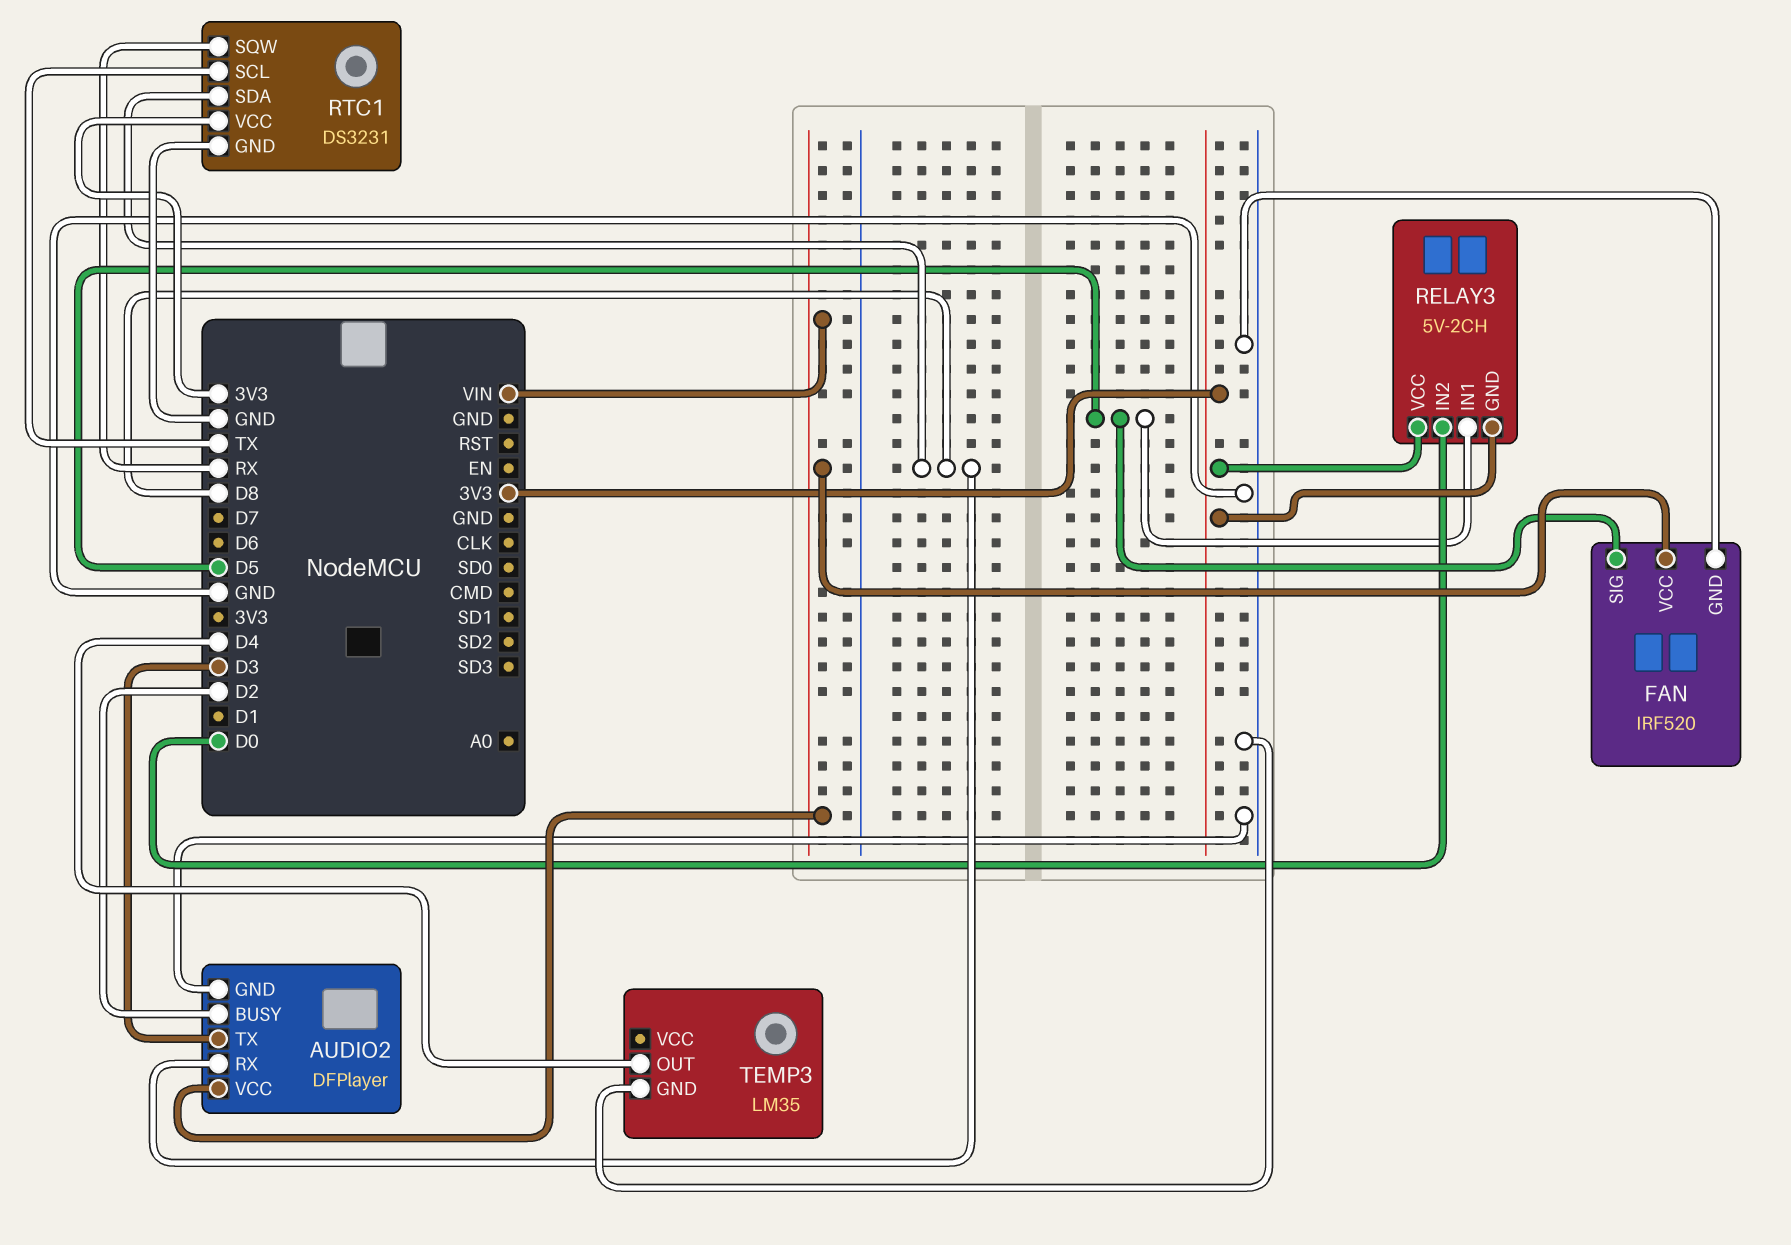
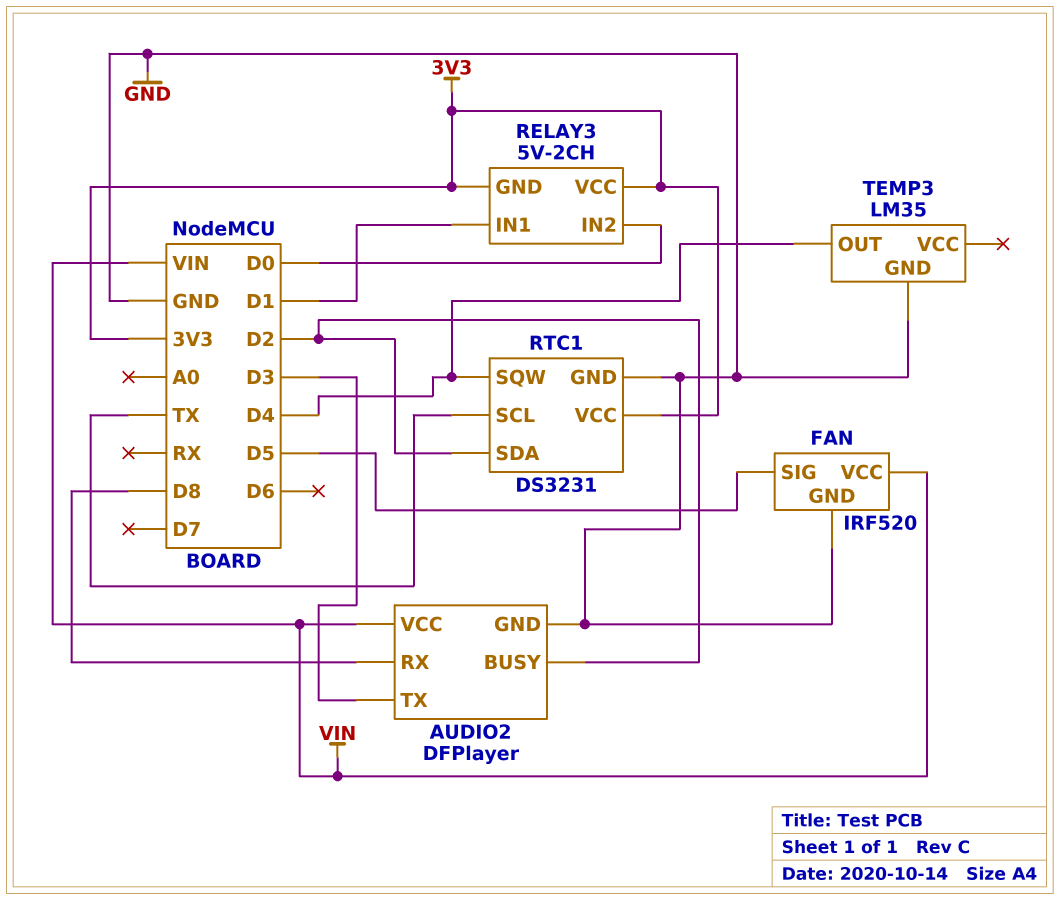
RELAY3 pin IN1: D5 -> D1
RTC1 pin SDA: D8 -> D2
RTC1 pin SQW: RX -> D4

